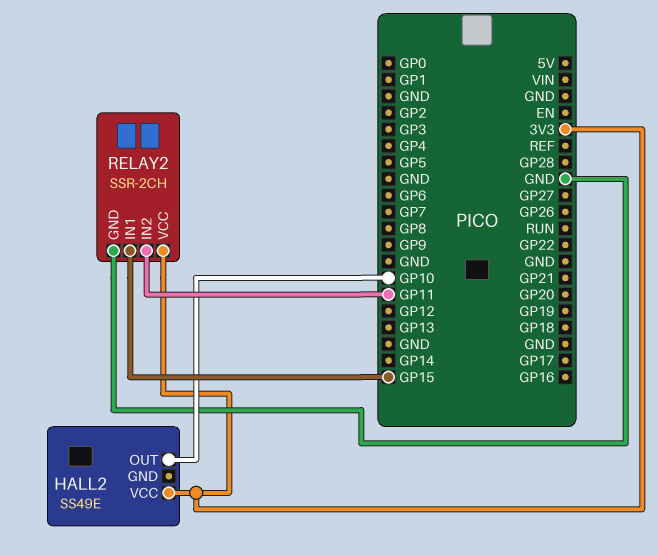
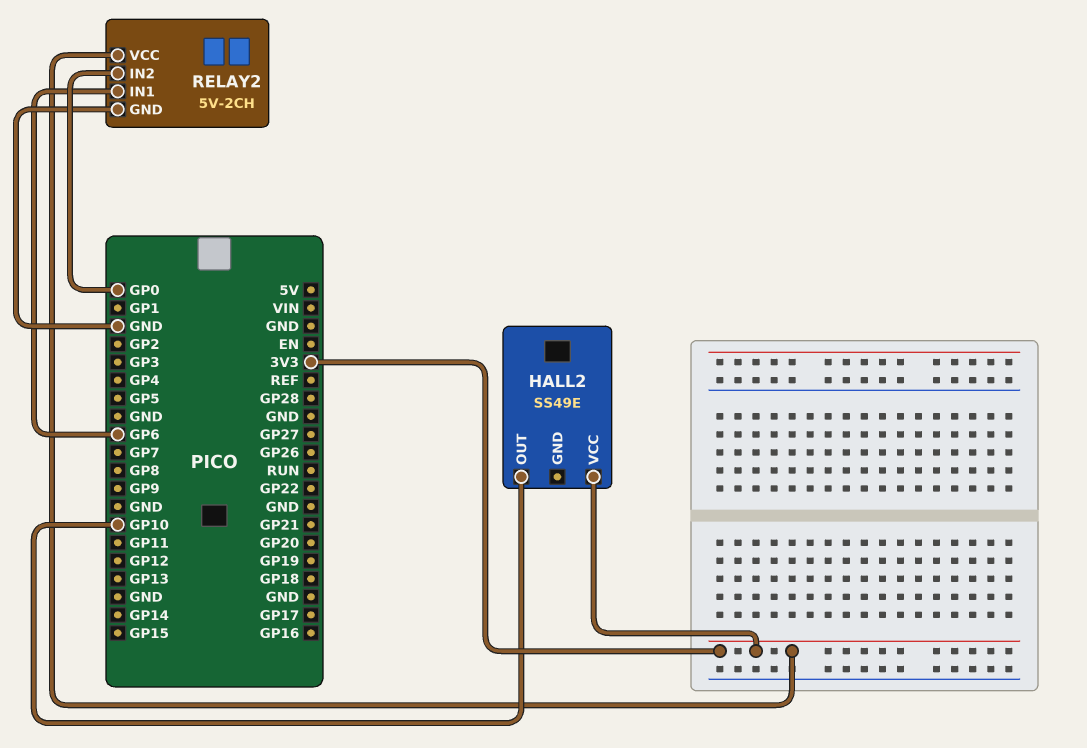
RELAY2: SSR-2CH -> 5V-2CH
RELAY2 pin IN1: GP15 -> GP6
RELAY2 pin IN2: GP11 -> GP0

